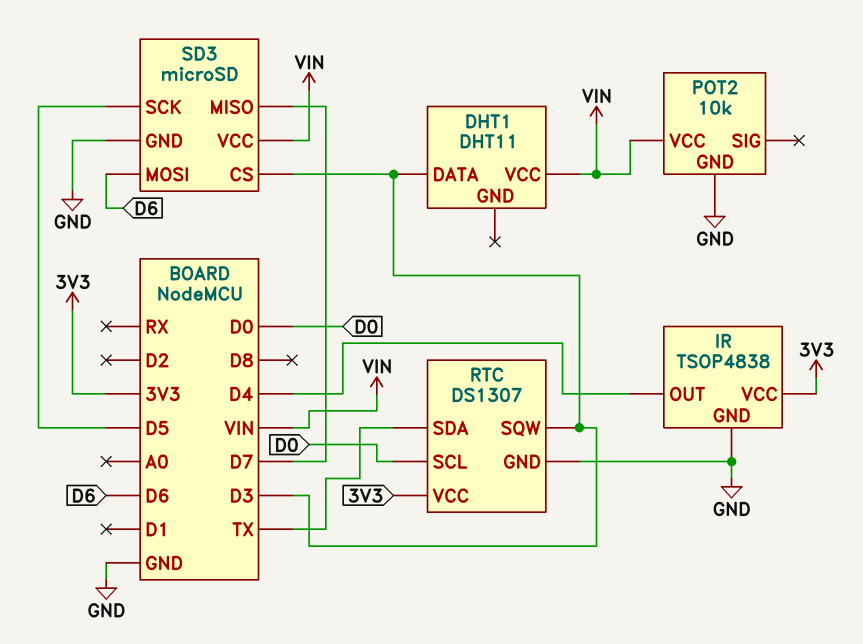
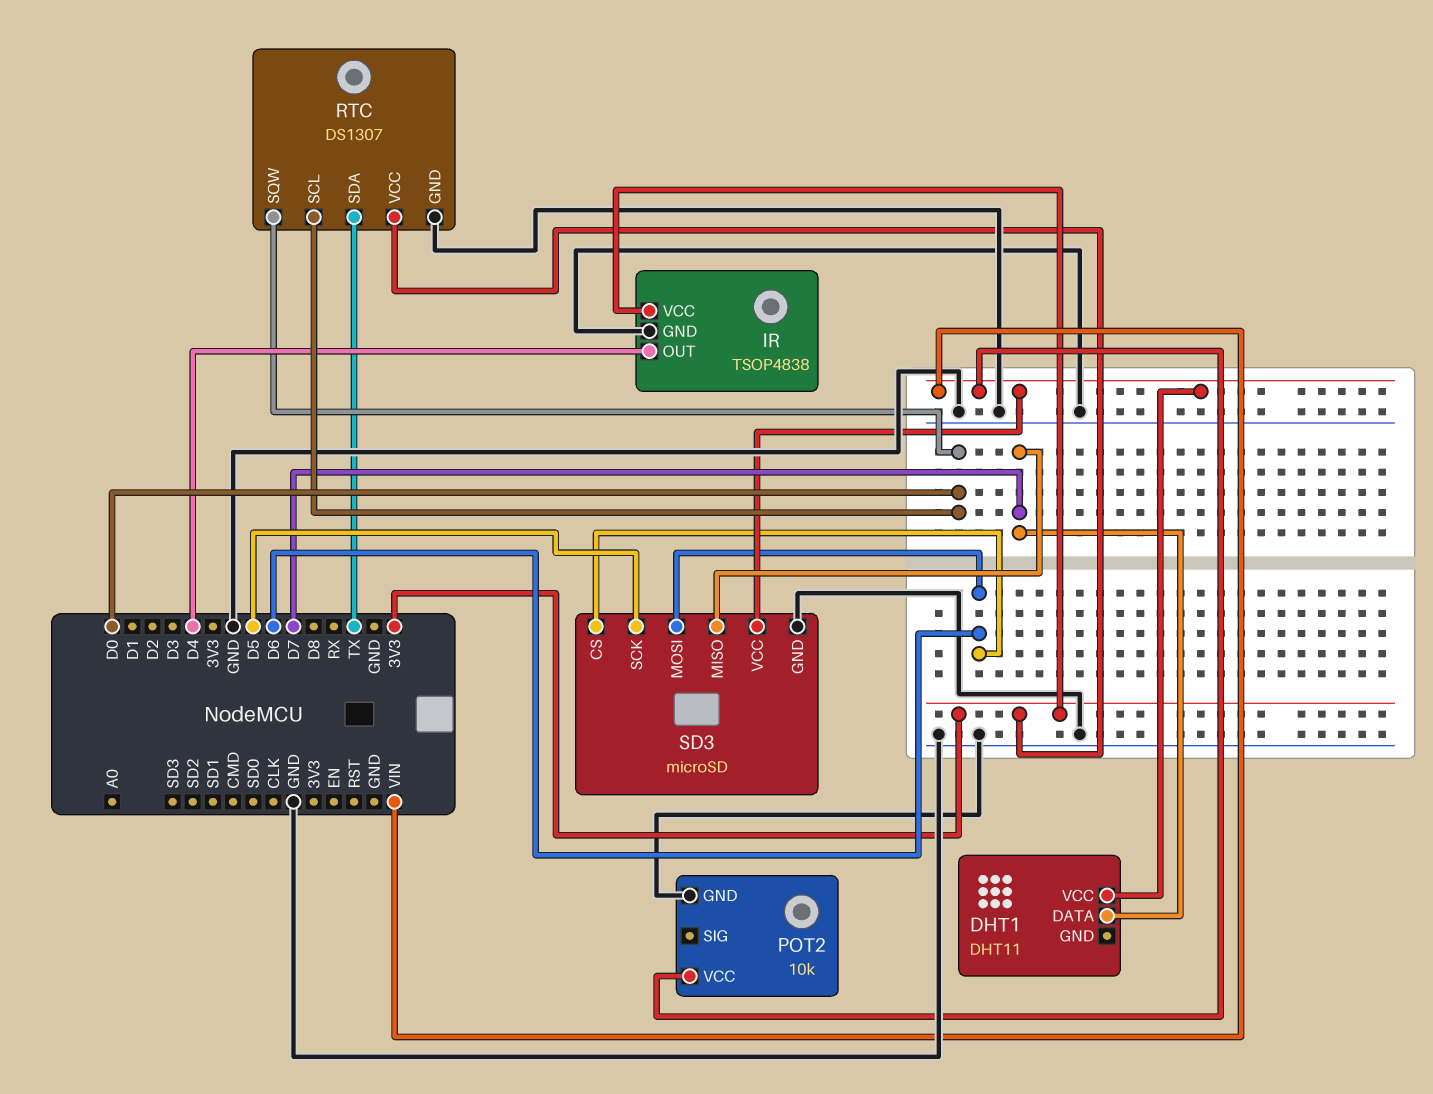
DHT1 pin DATA: D3 -> D7
RTC pin SQW: D3 -> D0
SD3 pin CS: D3 -> D6

